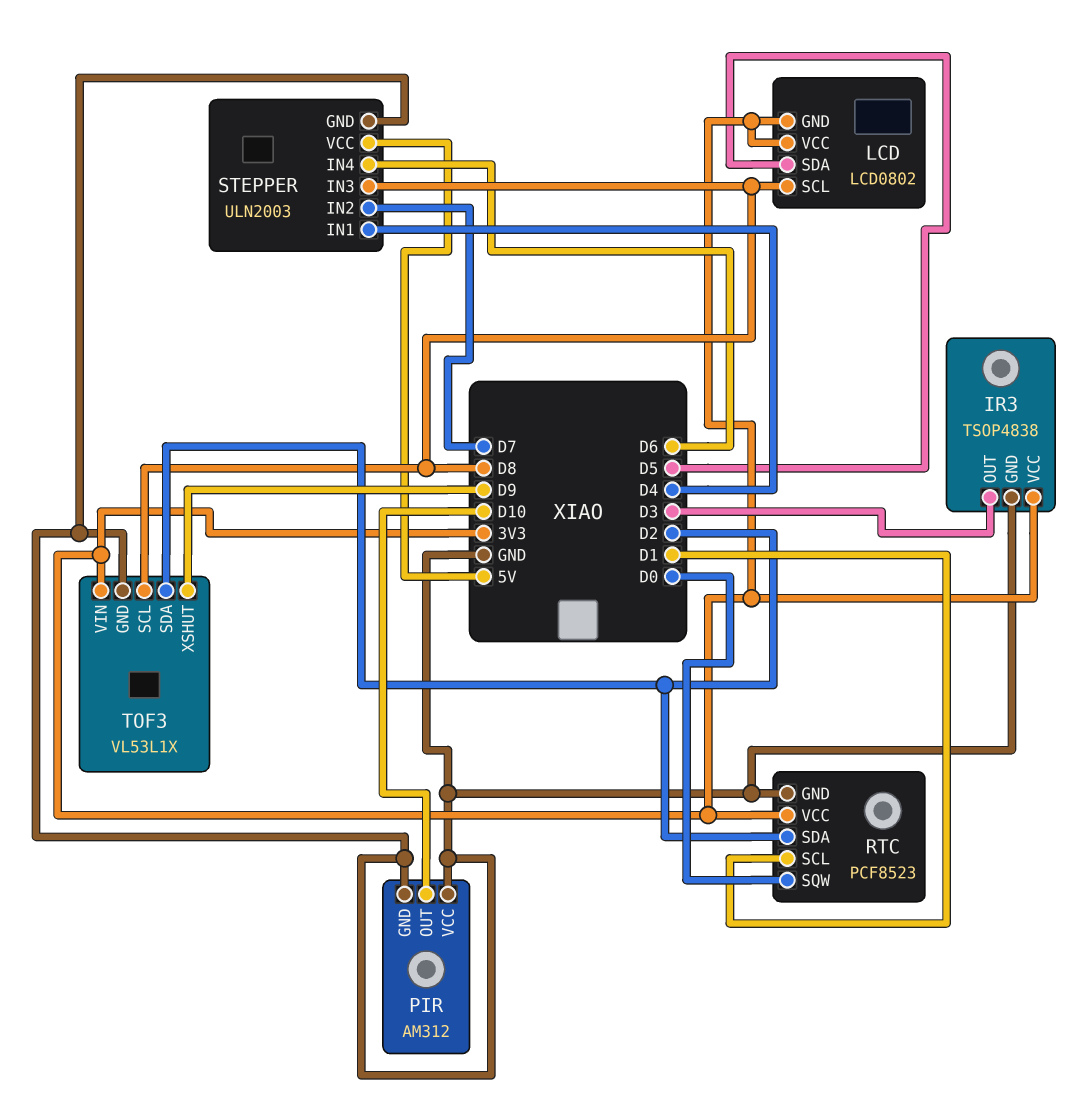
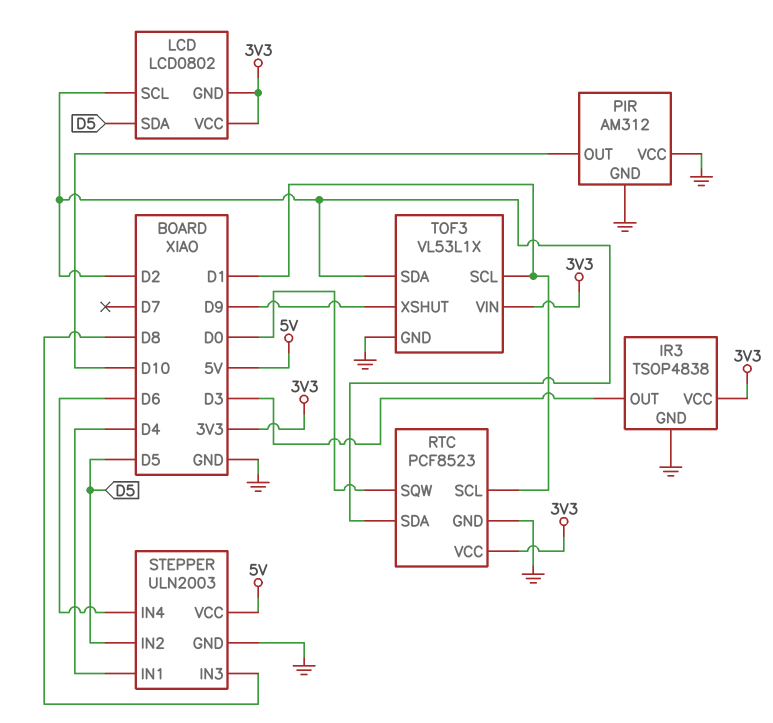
LCD pin SCL: D8 -> D2
STEPPER pin IN2: D7 -> D5
TOF3 pin SCL: D8 -> D1

